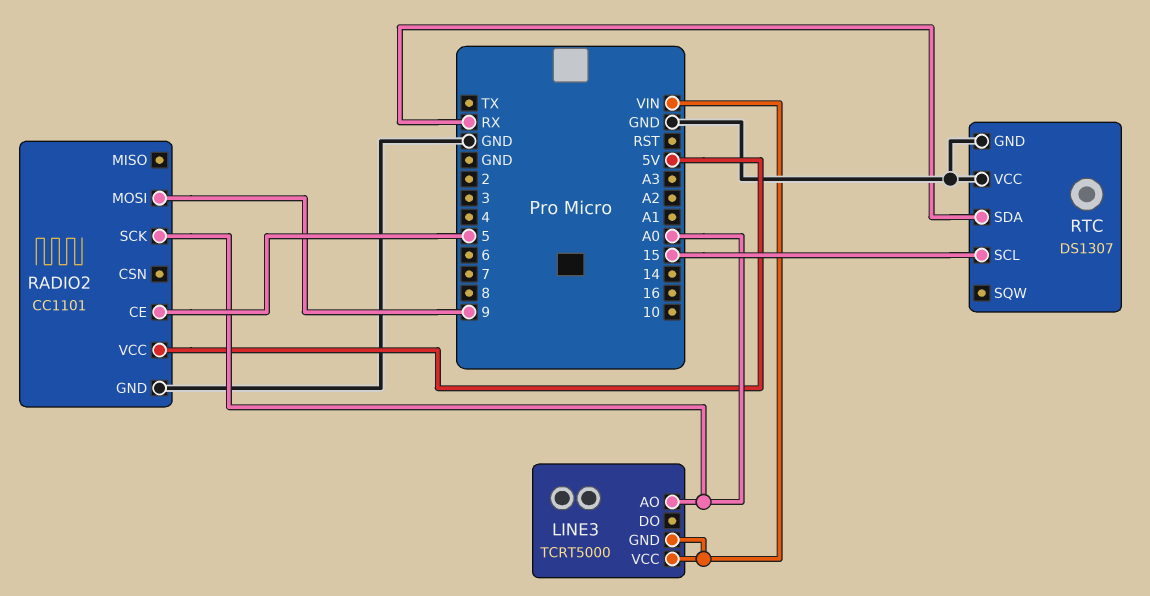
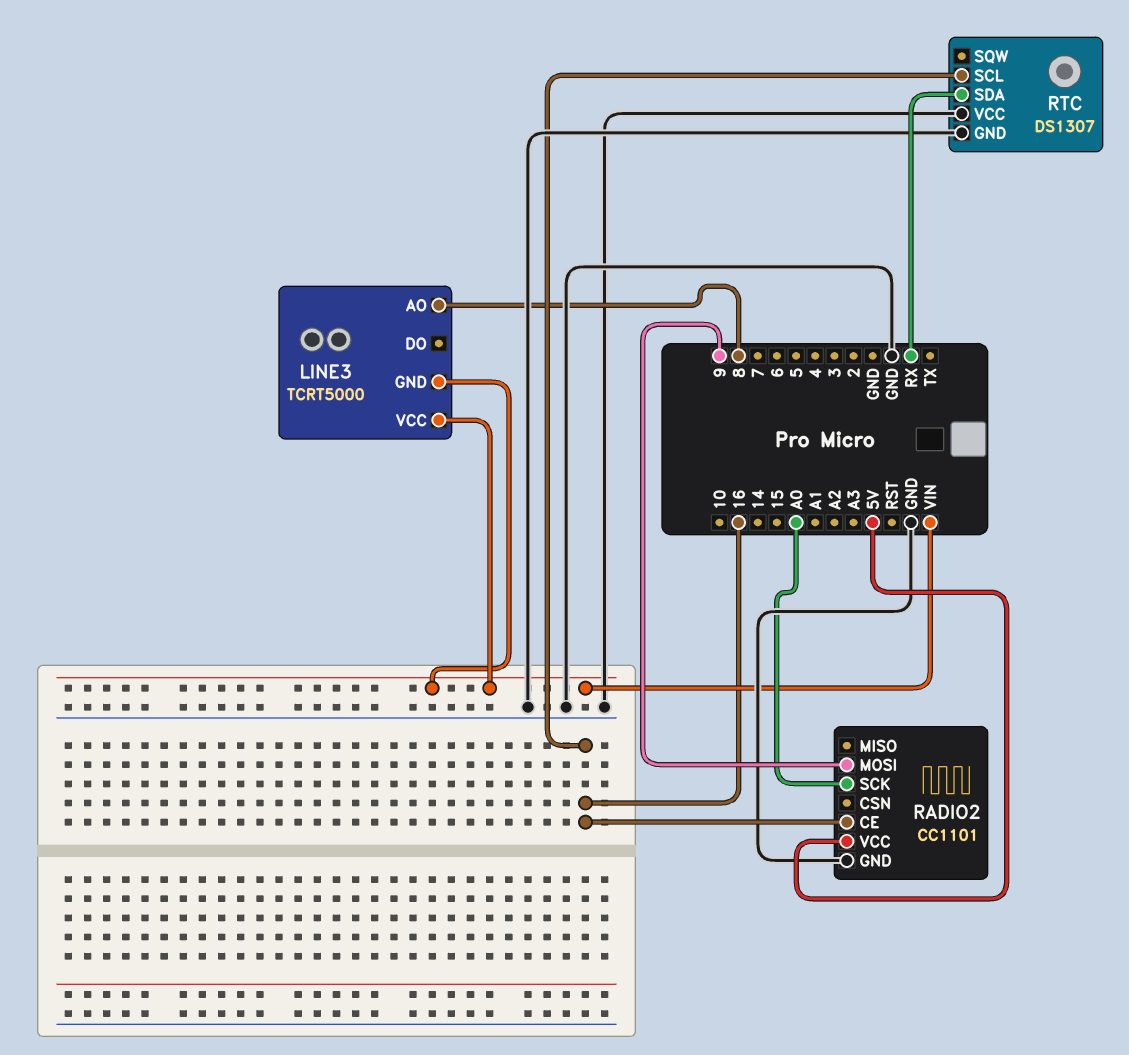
LINE3 pin AO: A0 -> 8
RADIO2 pin CE: 5 -> 16
RTC pin SCL: 15 -> 16

